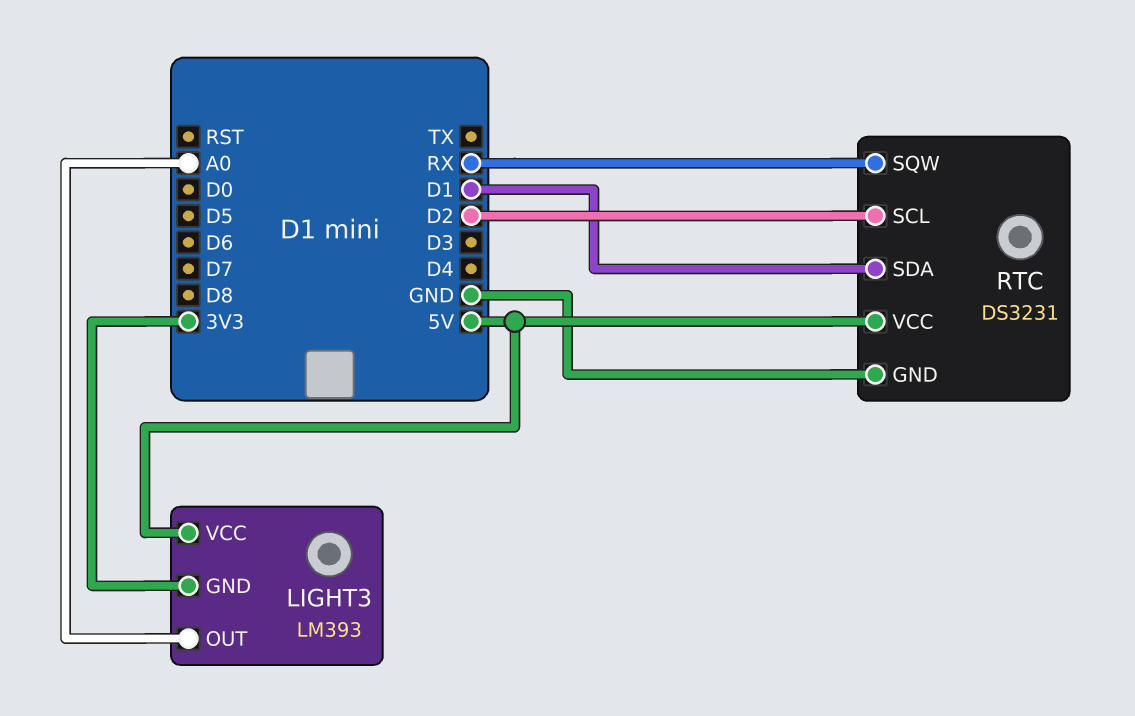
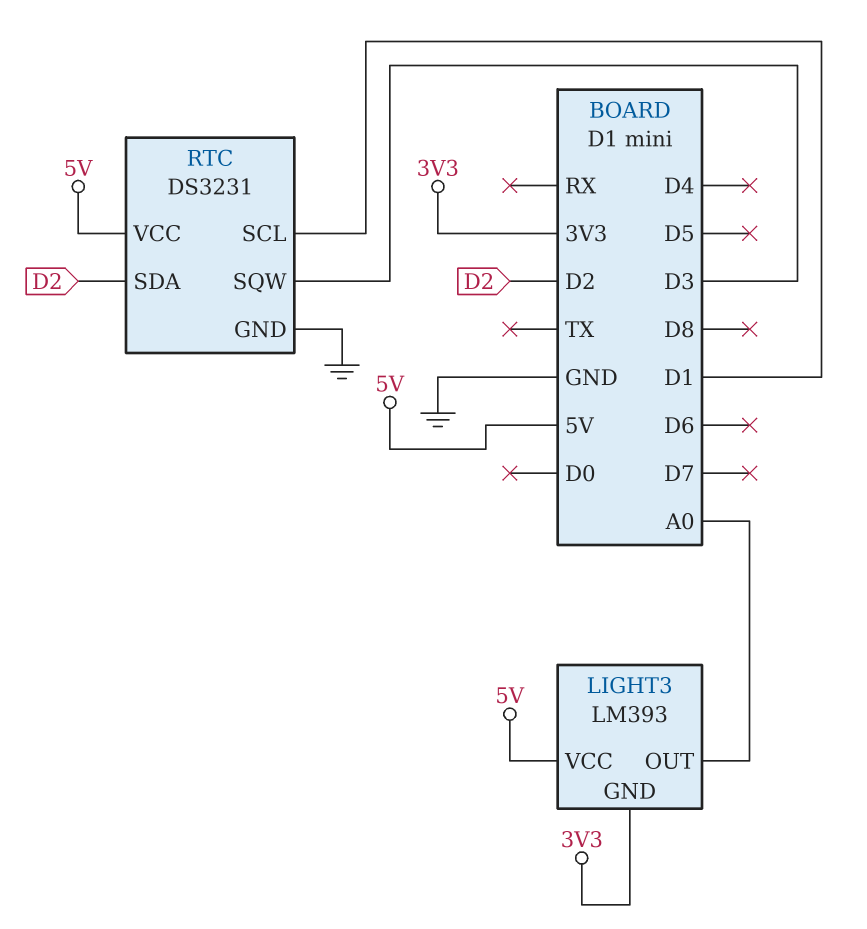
RTC pin SCL: D2 -> D1
RTC pin SDA: D1 -> D2
RTC pin SQW: RX -> D3

